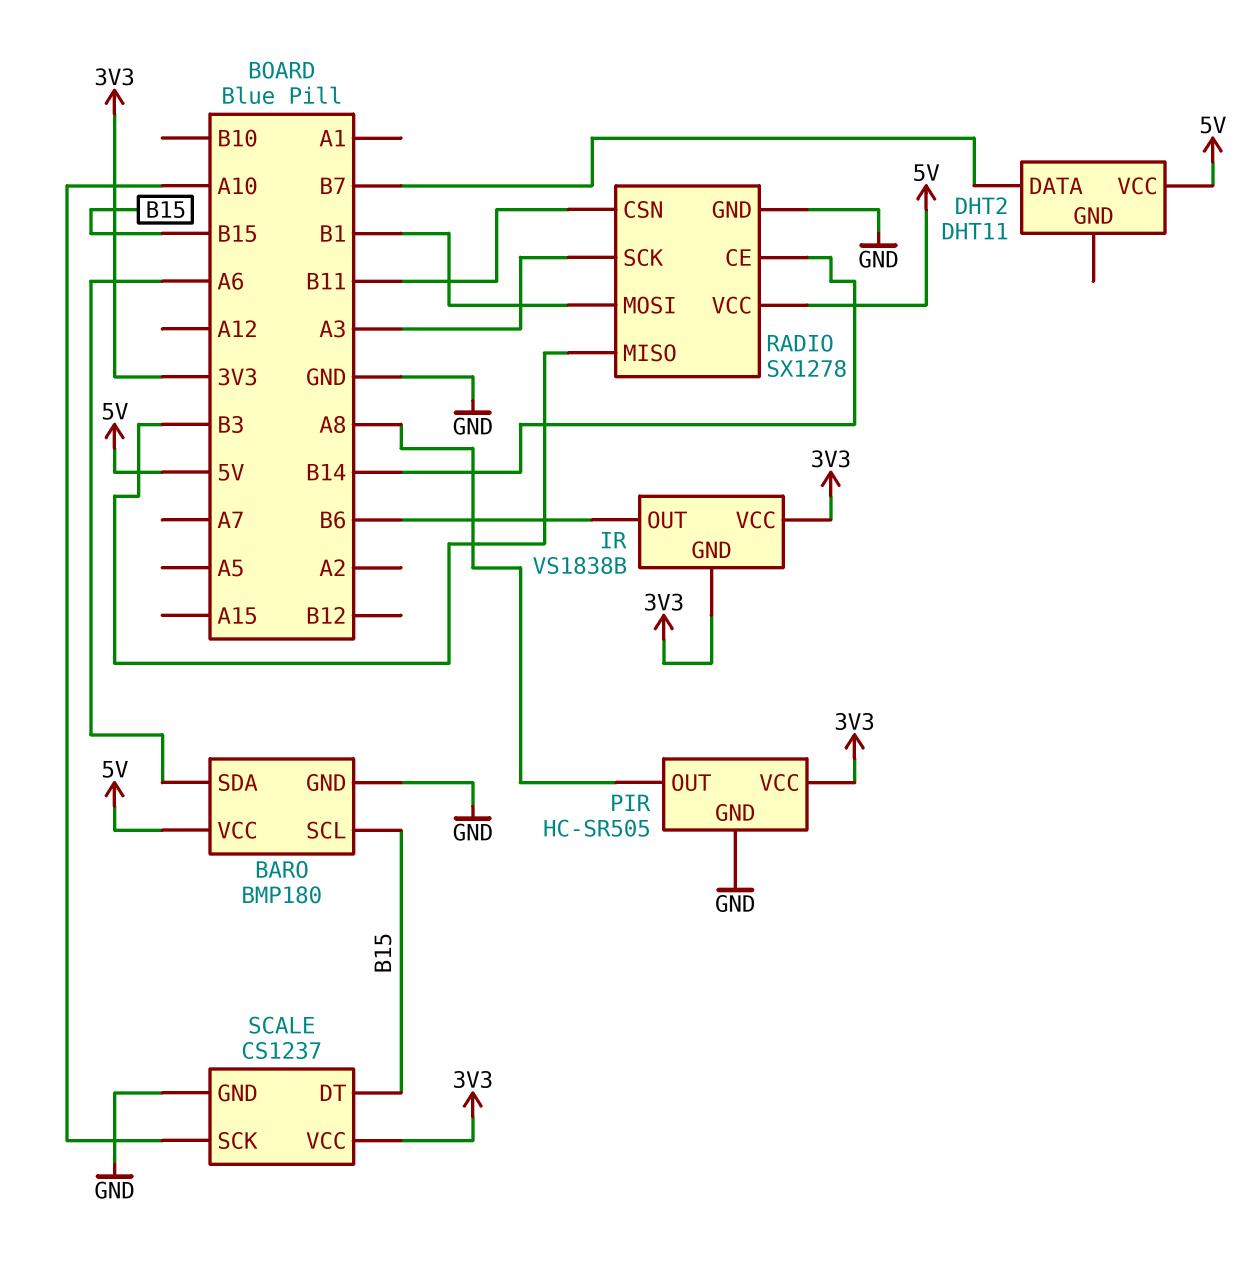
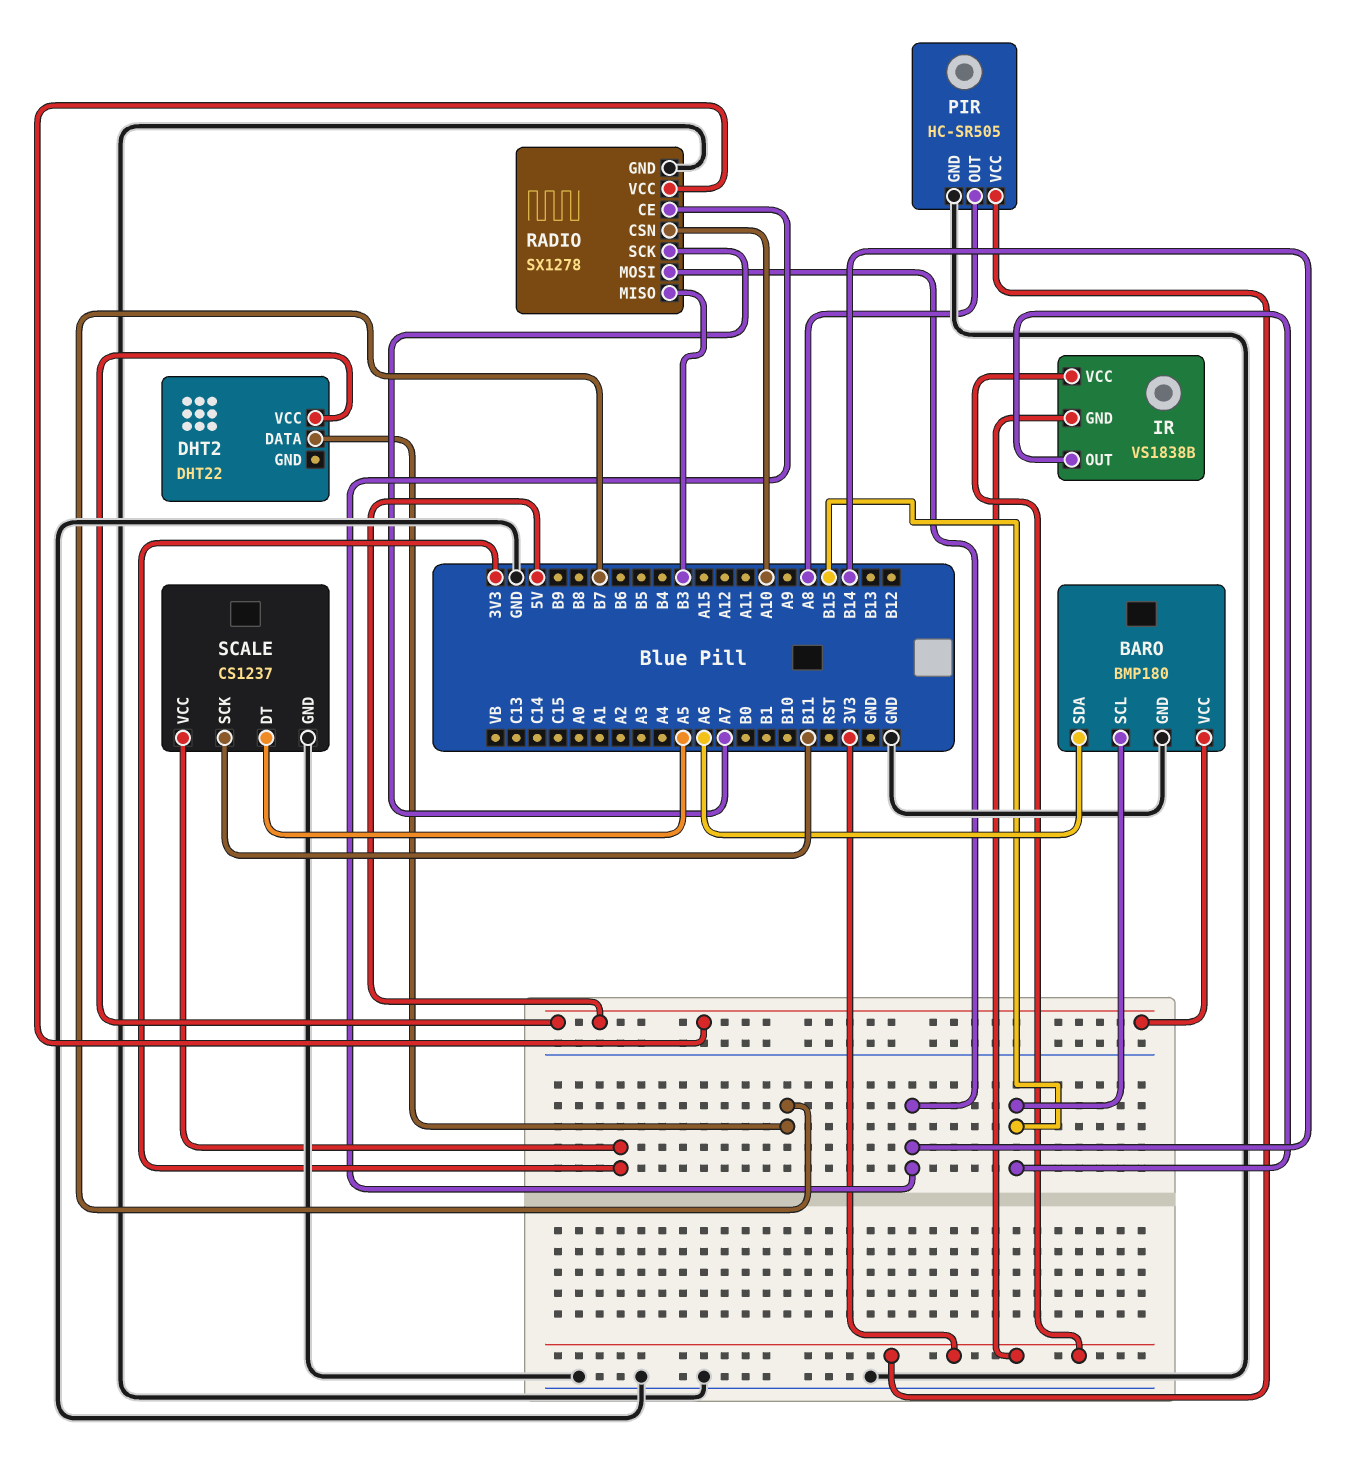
DHT2: DHT11 -> DHT22
IR pin OUT: B6 -> B15
RADIO pin CSN: B11 -> A10
RADIO pin MOSI: B1 -> B14
RADIO pin SCK: A3 -> A7
SCALE pin DT: B15 -> A5
SCALE pin SCK: A10 -> B11

